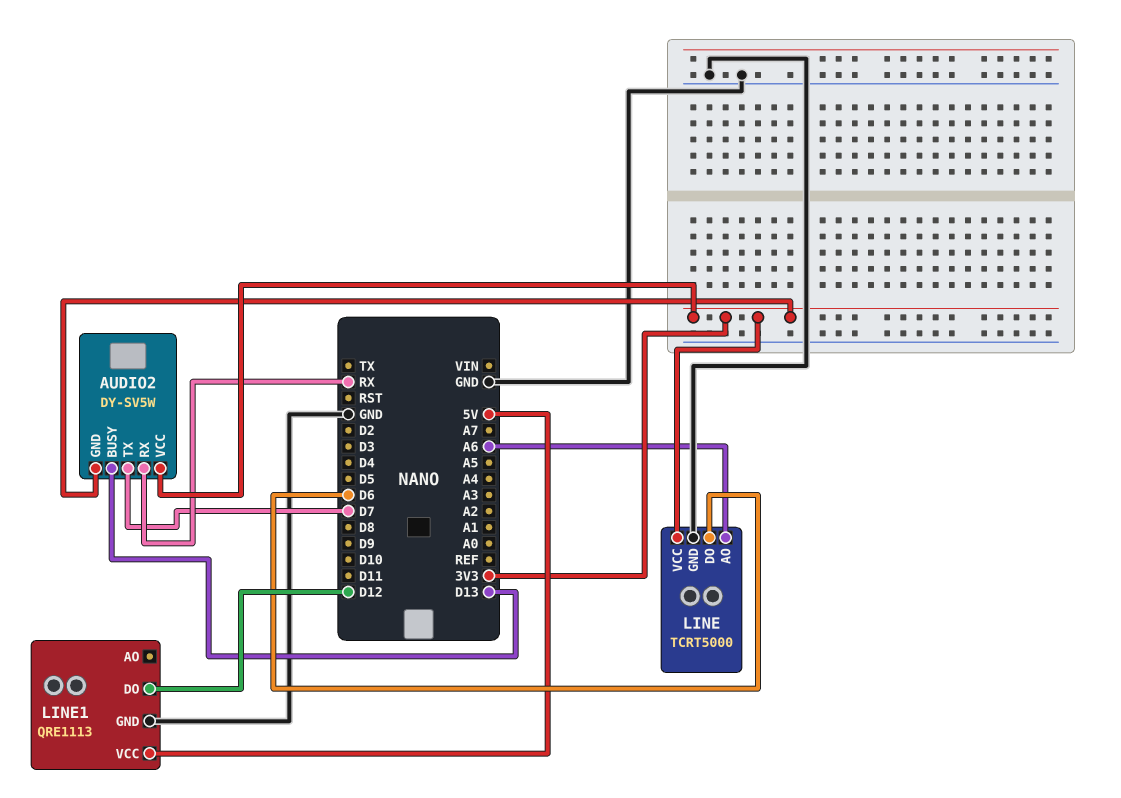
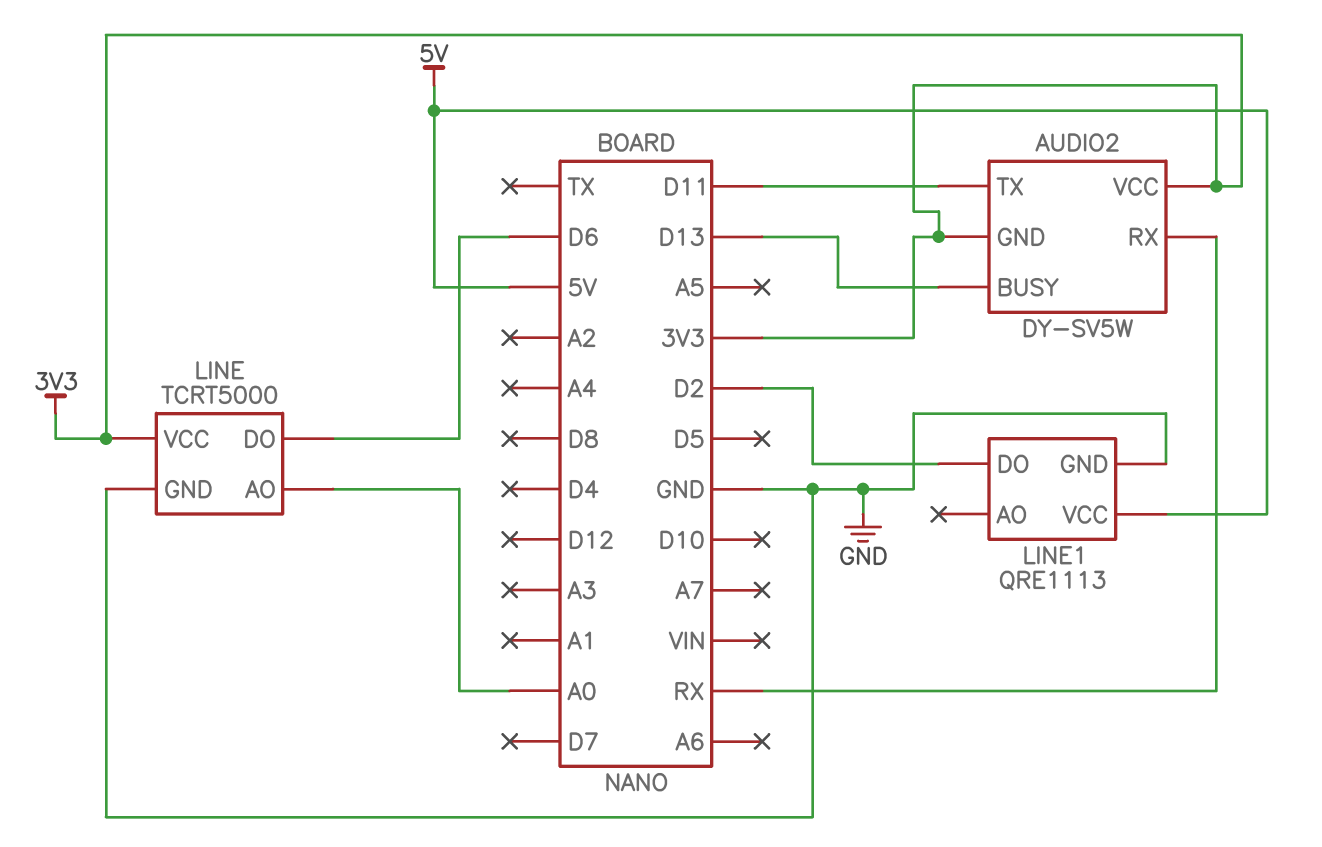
AUDIO2 pin TX: D7 -> D11
LINE pin AO: A6 -> A0
LINE1 pin DO: D12 -> D2

